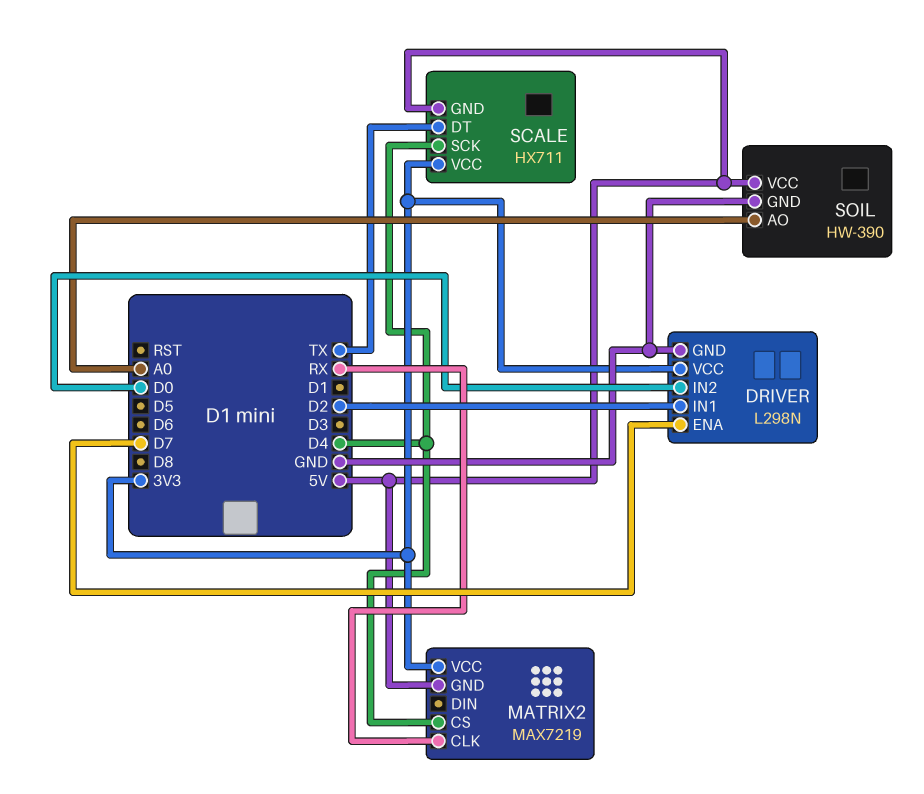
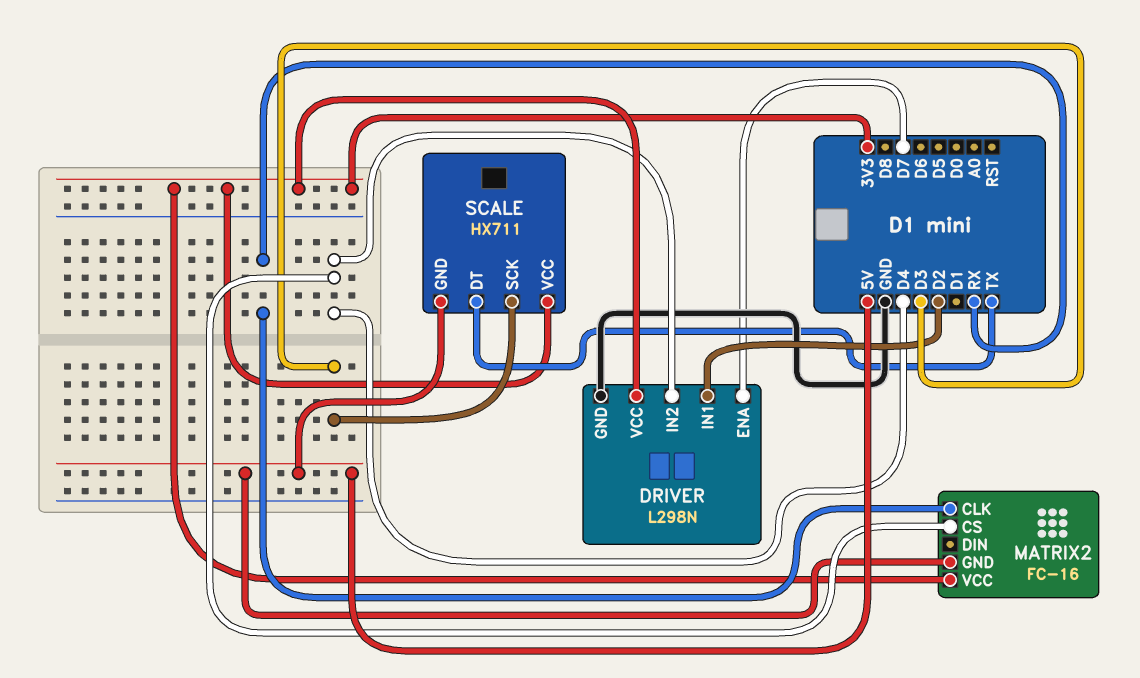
DRIVER pin IN2: D0 -> D4
MATRIX2: MAX7219 -> FC-16
SCALE pin SCK: D4 -> D3
SOIL: HW-390 -> none
SOIL pin AO: A0 -> none
SOIL pin GND: GND -> none
SOIL pin VCC: 5V -> none

